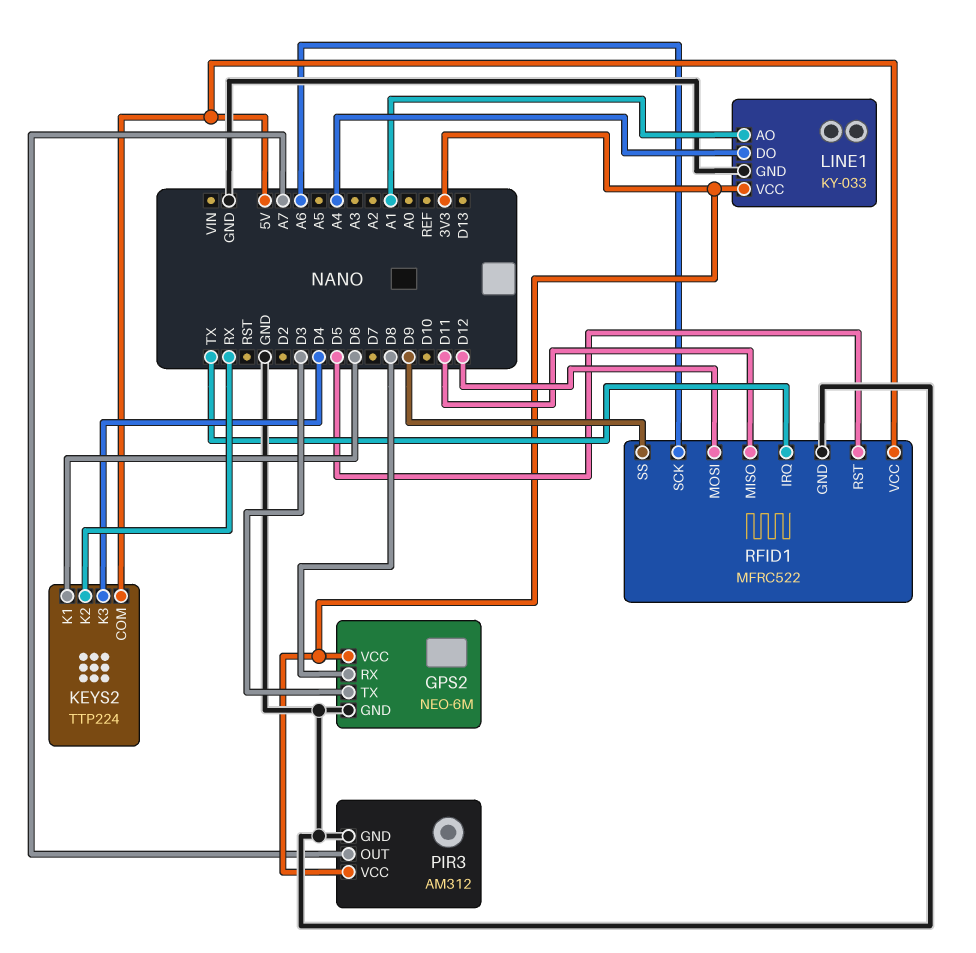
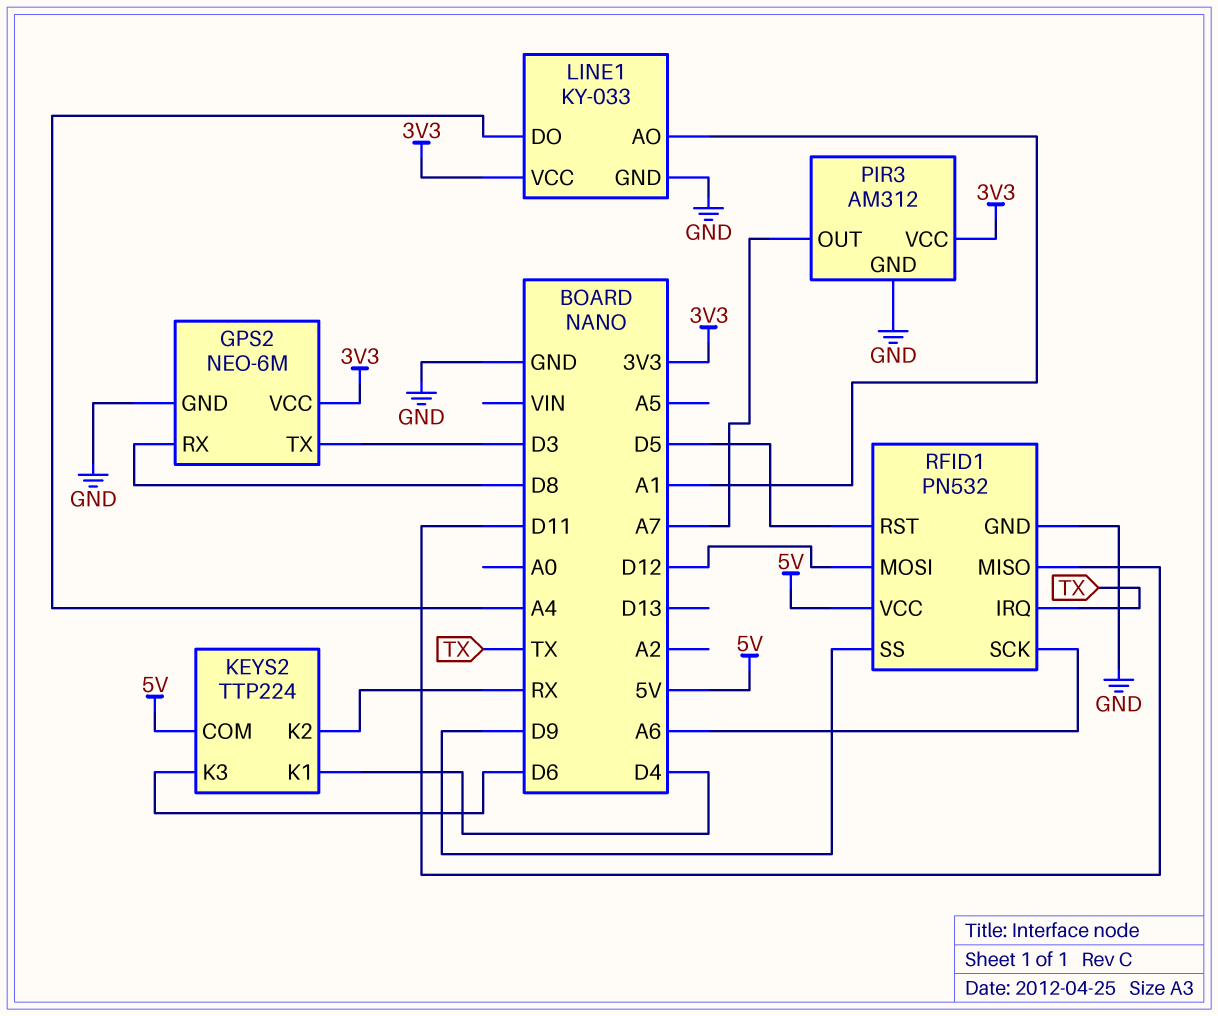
KEYS2 pin K1: D6 -> D4
KEYS2 pin K3: D4 -> D6
RFID1: MFRC522 -> PN532

